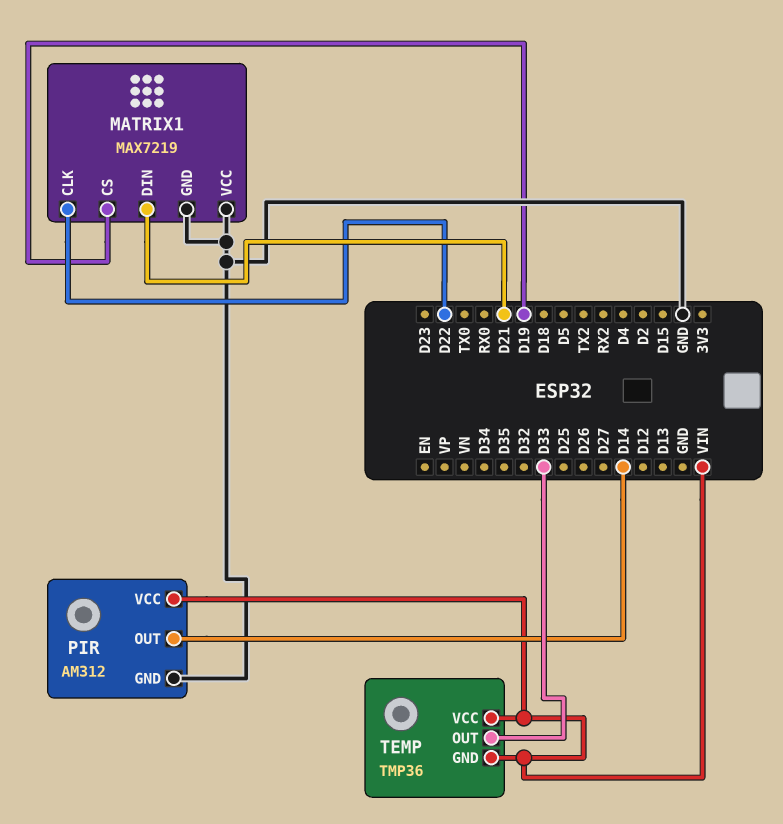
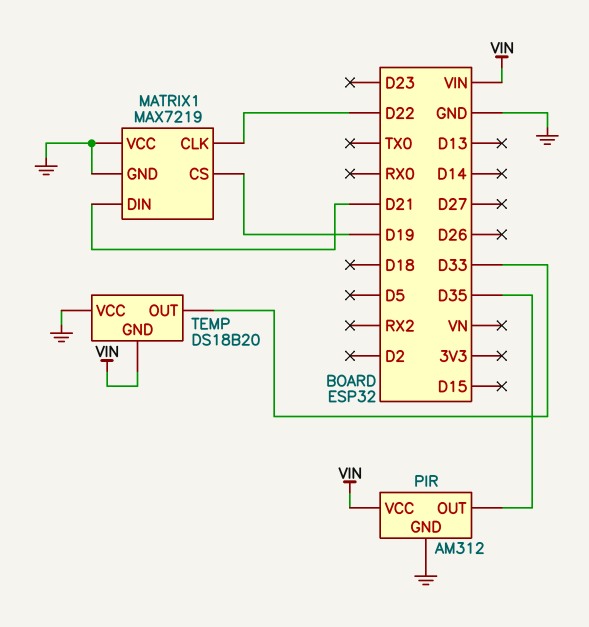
PIR pin OUT: D14 -> D35
TEMP: TMP36 -> DS18B20
TEMP pin VCC: VIN -> GND

